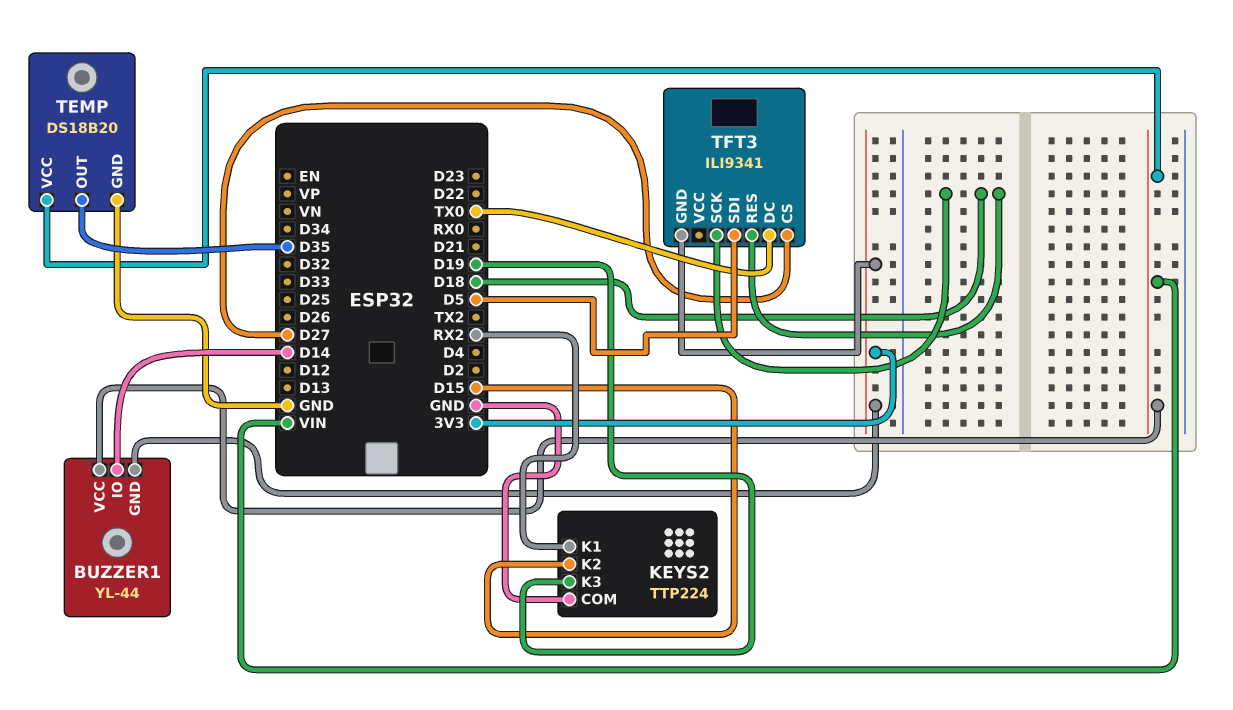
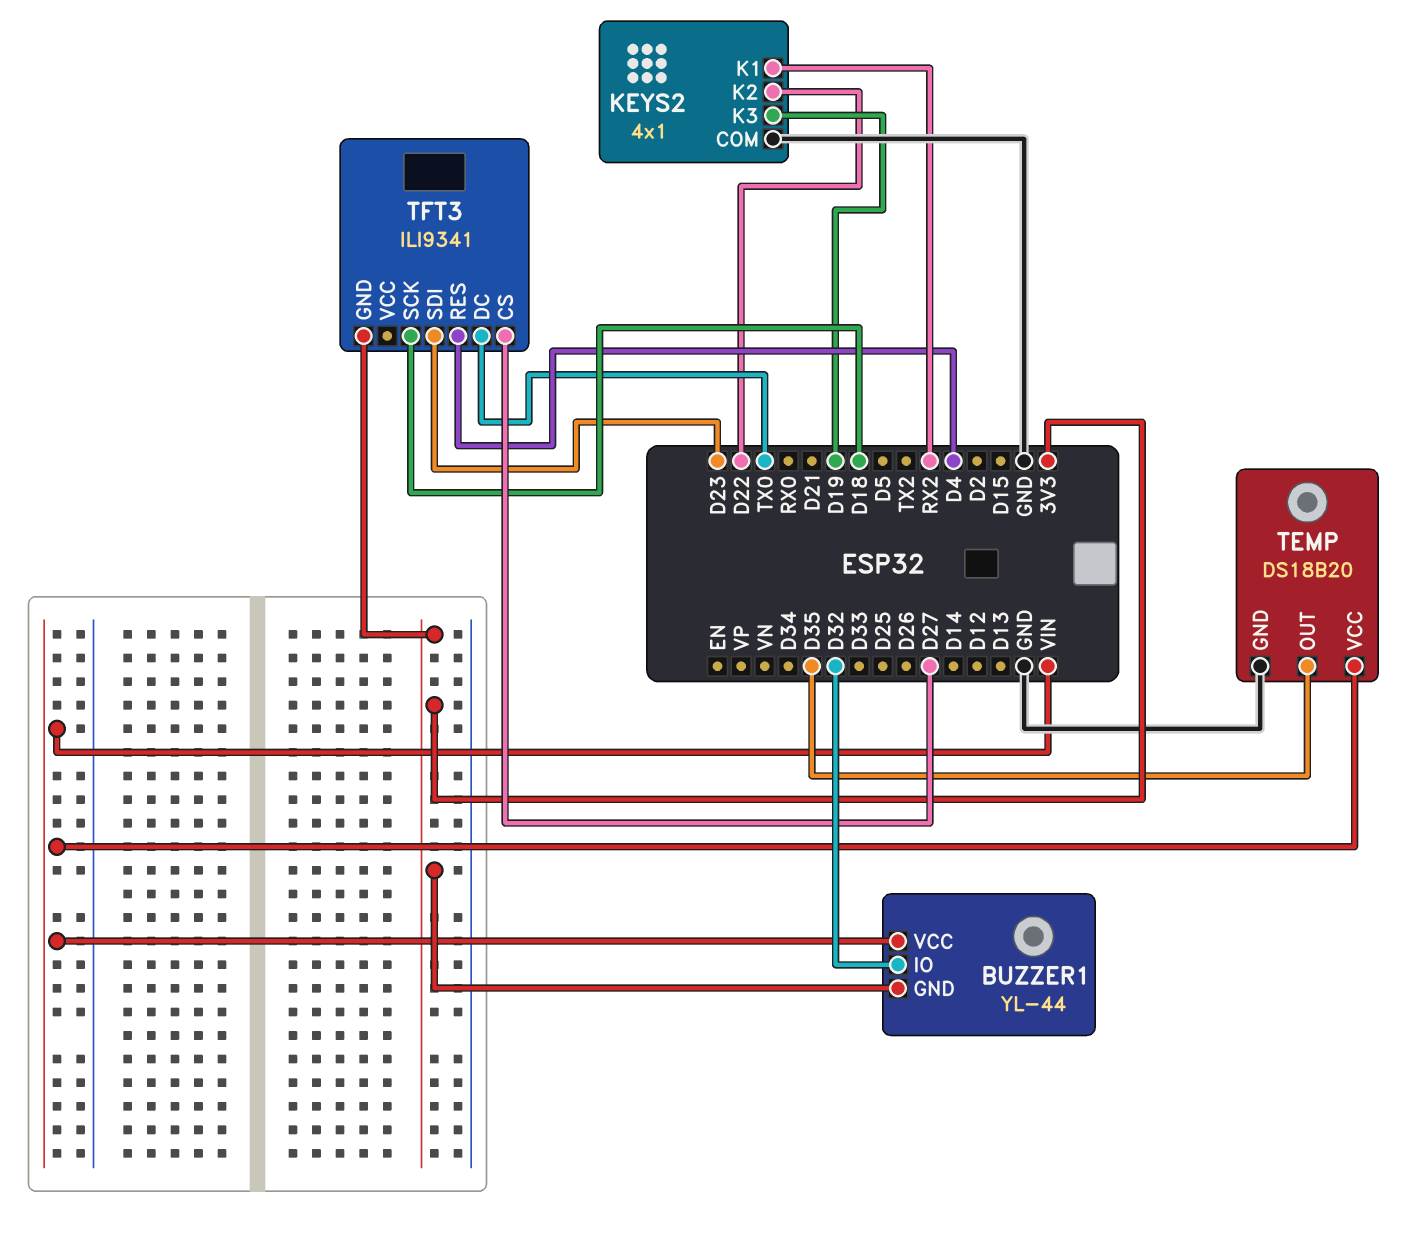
BUZZER1 pin IO: D14 -> D32
KEYS2: TTP224 -> 4x1
KEYS2 pin K2: D15 -> D22
TFT3 pin RES: D18 -> D4
TFT3 pin SDI: D5 -> D23

